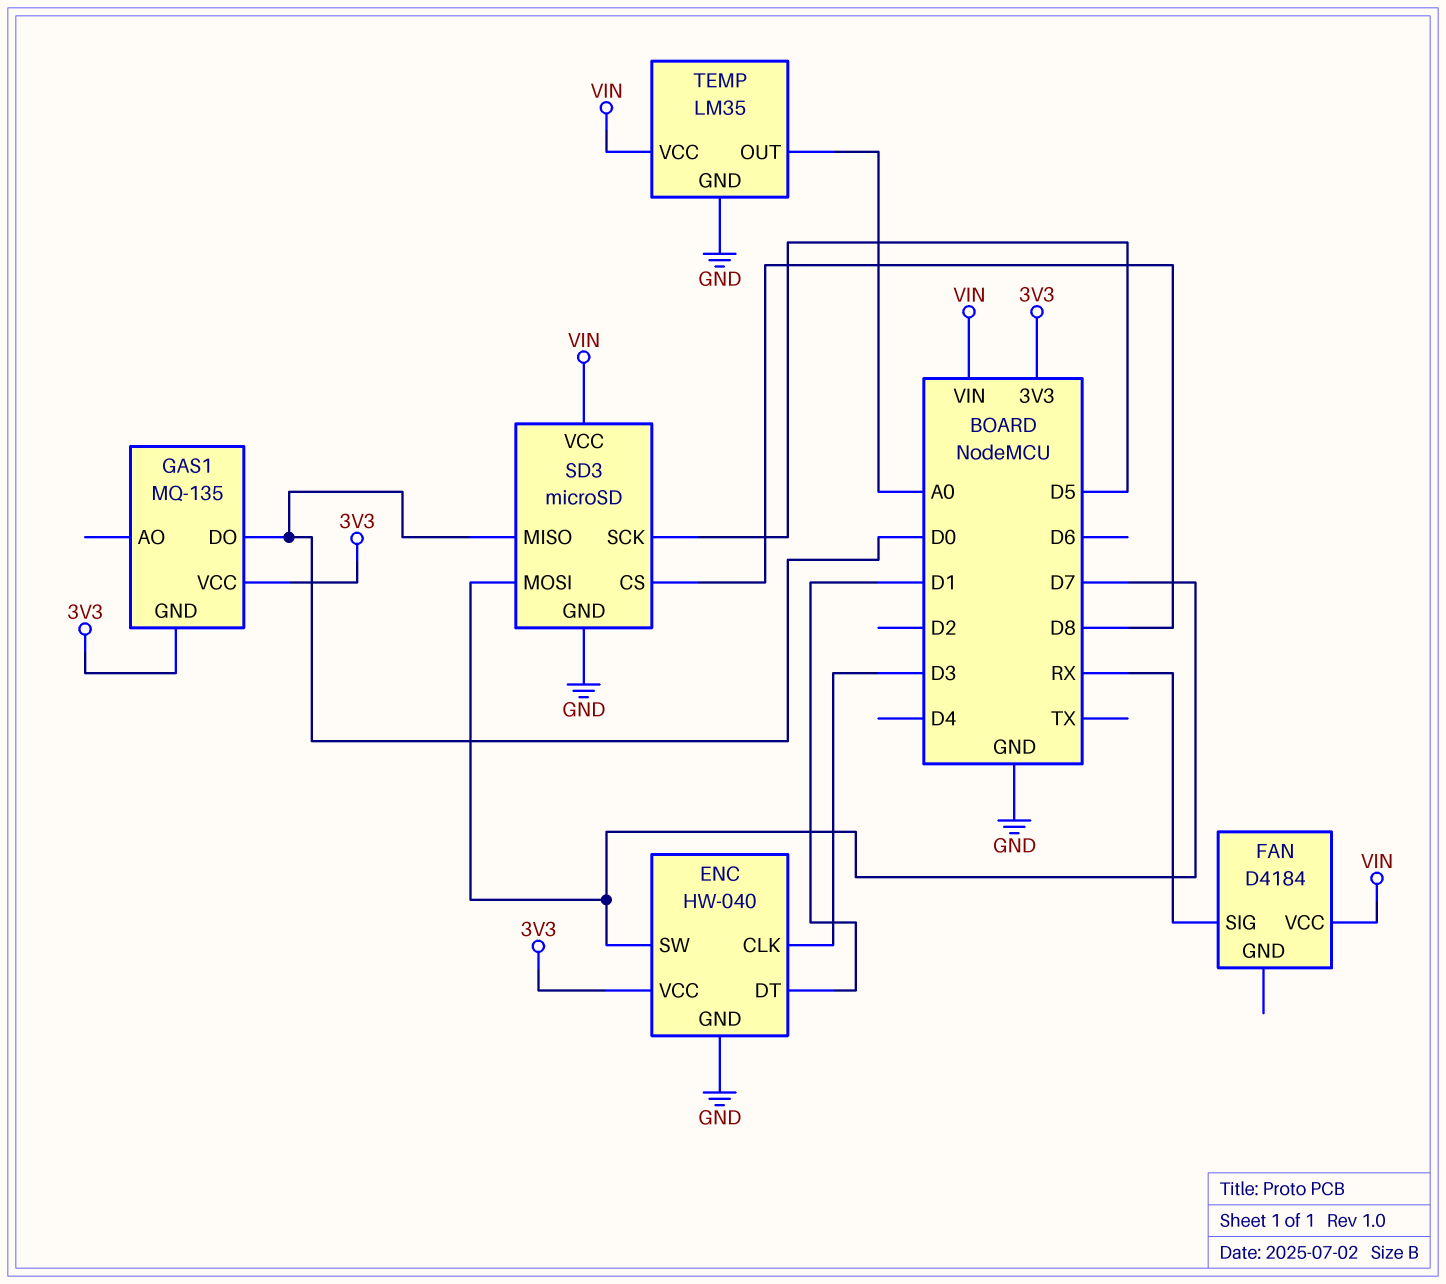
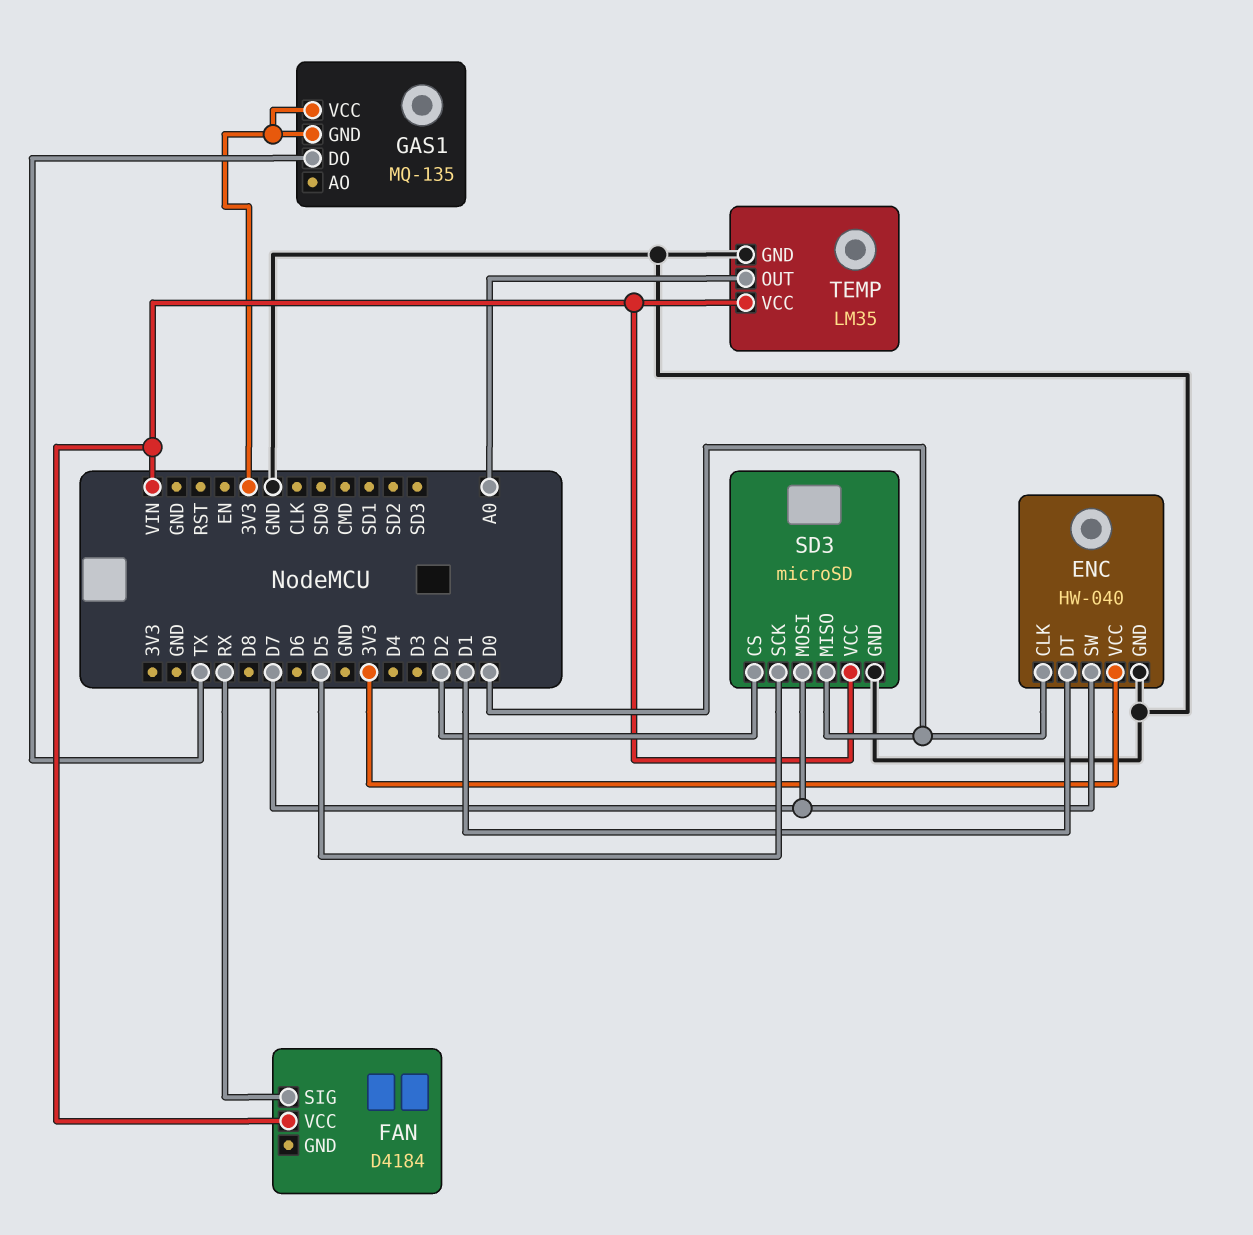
ENC pin CLK: D3 -> D0
GAS1 pin DO: D0 -> TX
SD3 pin CS: D8 -> D2

